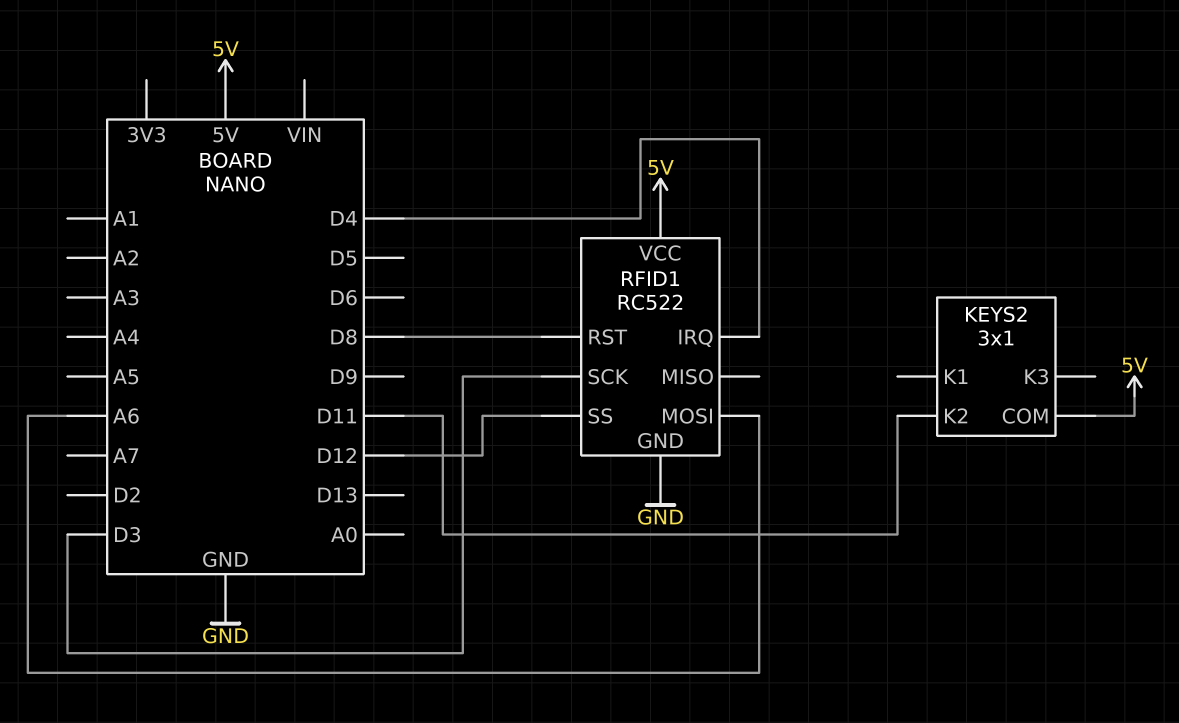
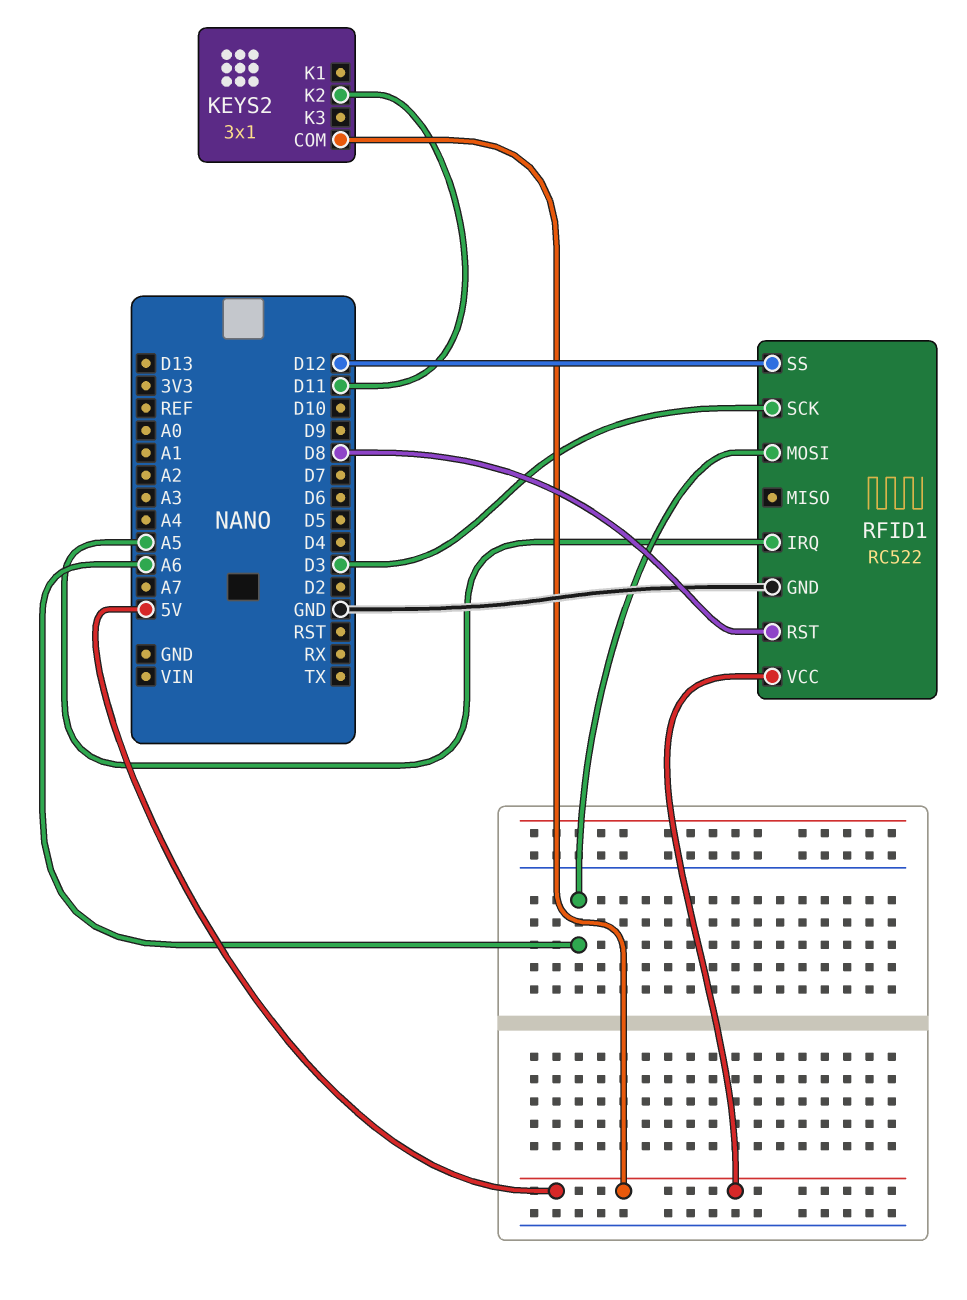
RFID1 pin IRQ: D4 -> A5

